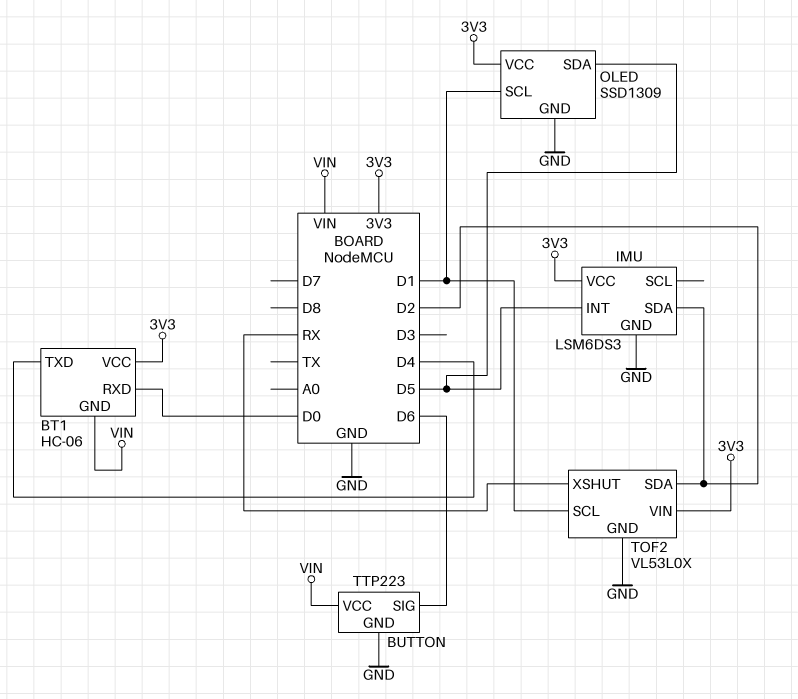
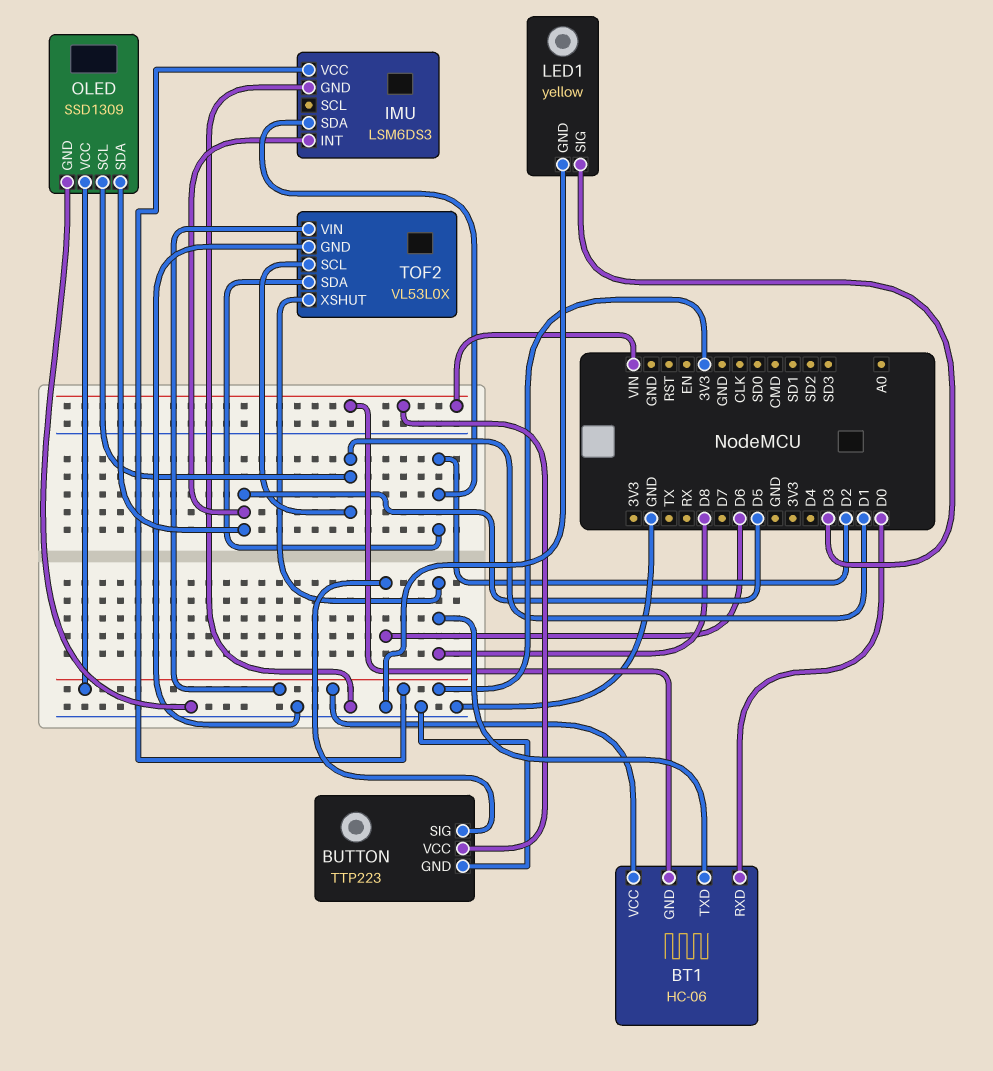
BT1 pin TXD: D4 -> D8
LED1: none -> yellow
LED1 pin GND: none -> GND
LED1 pin SIG: none -> D3
TOF2 pin XSHUT: RX -> D8

